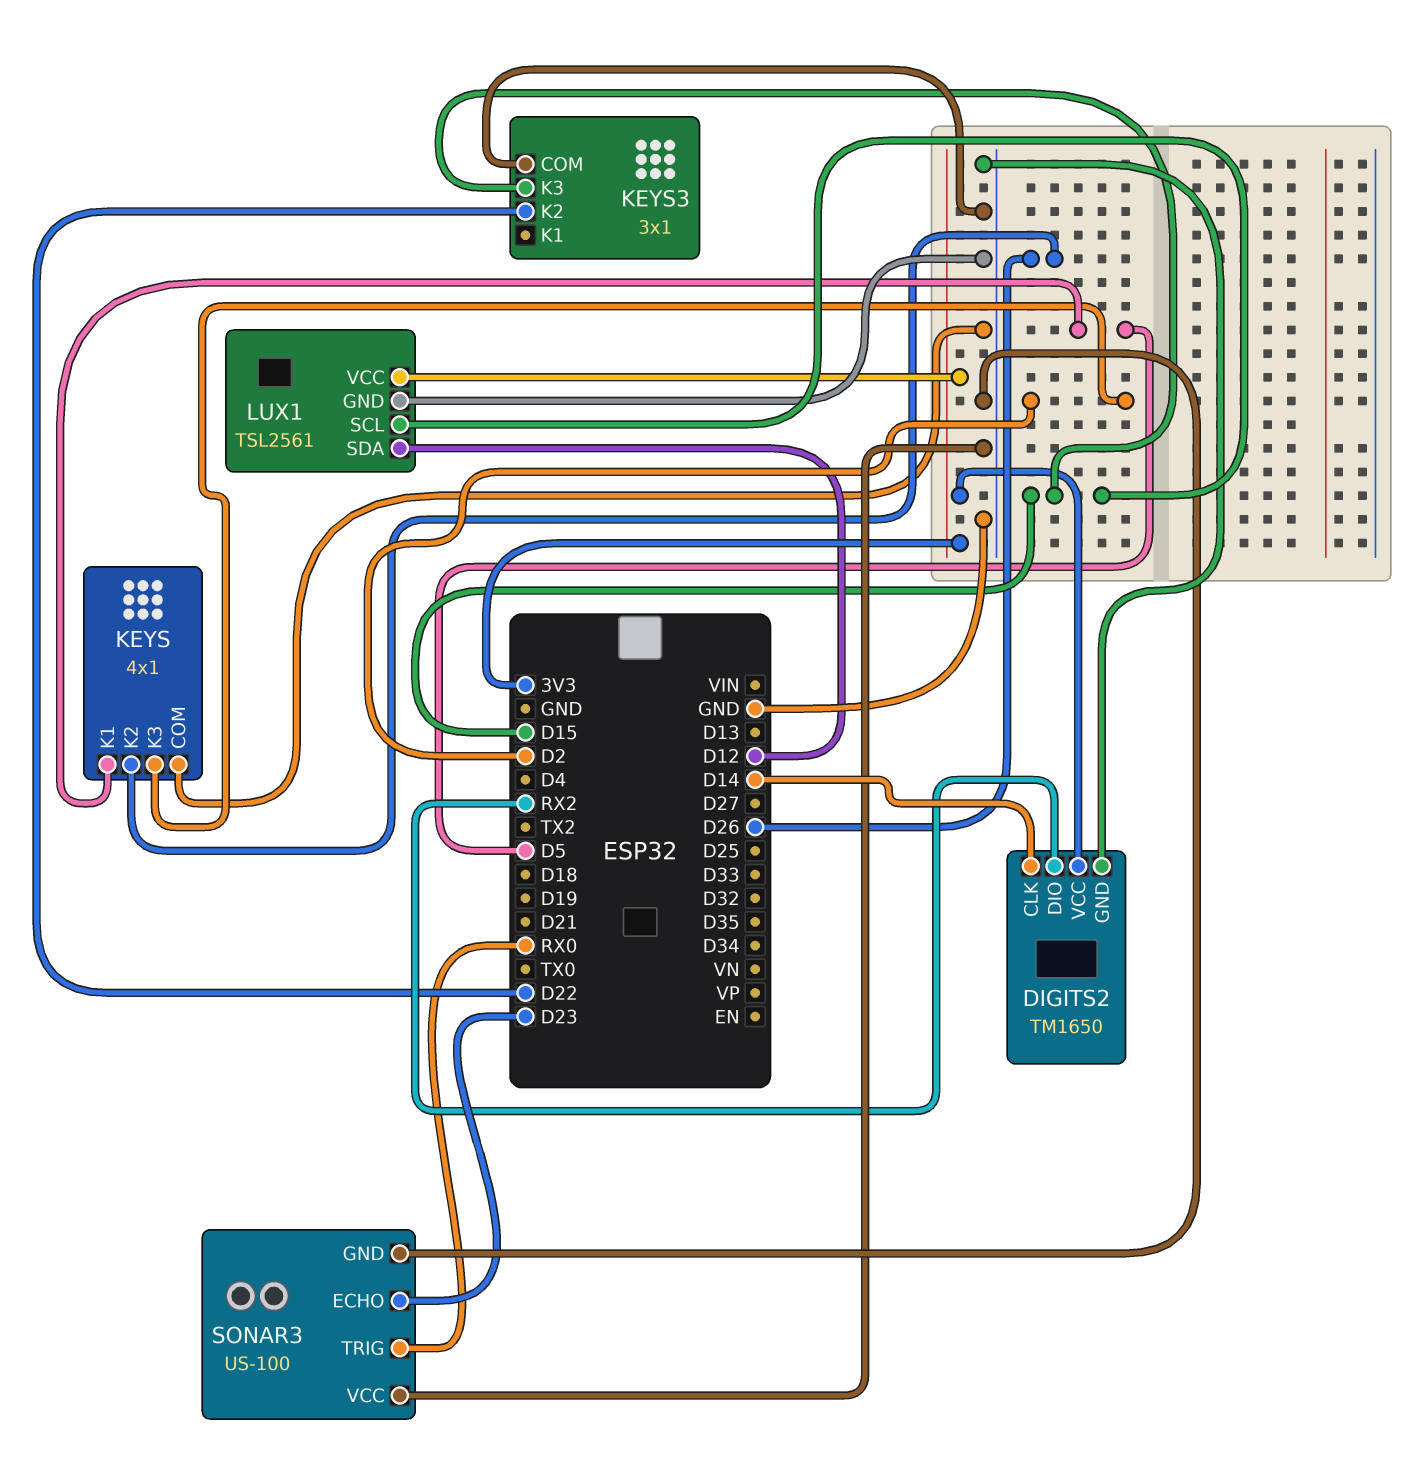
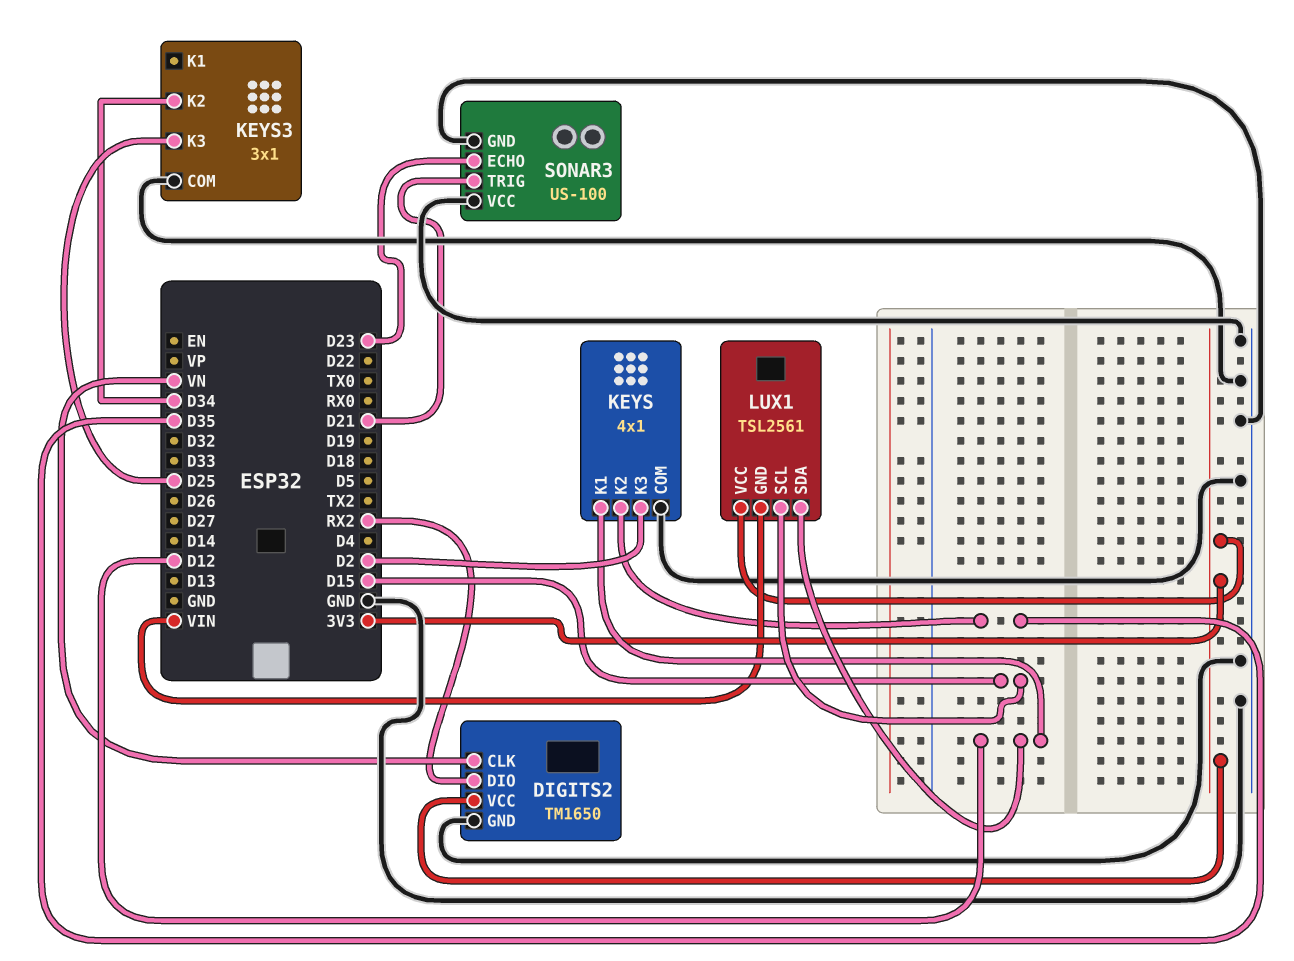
DIGITS2 pin CLK: D14 -> VN
KEYS pin K1: D5 -> D12
KEYS pin K2: D26 -> D35
KEYS3 pin K2: D22 -> D34
KEYS3 pin K3: D15 -> D25
LUX1 pin GND: GND -> VIN
SONAR3 pin TRIG: RX0 -> D21

